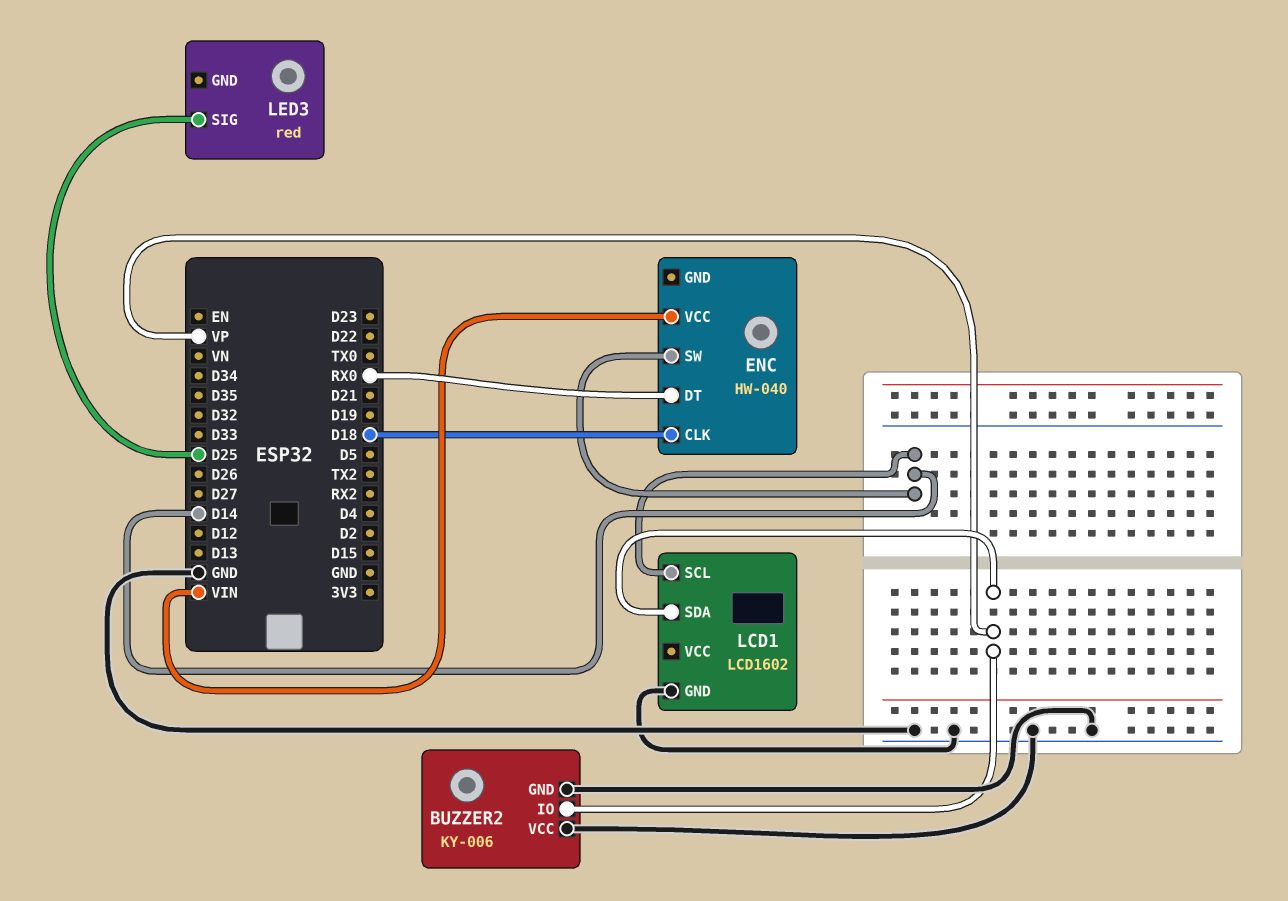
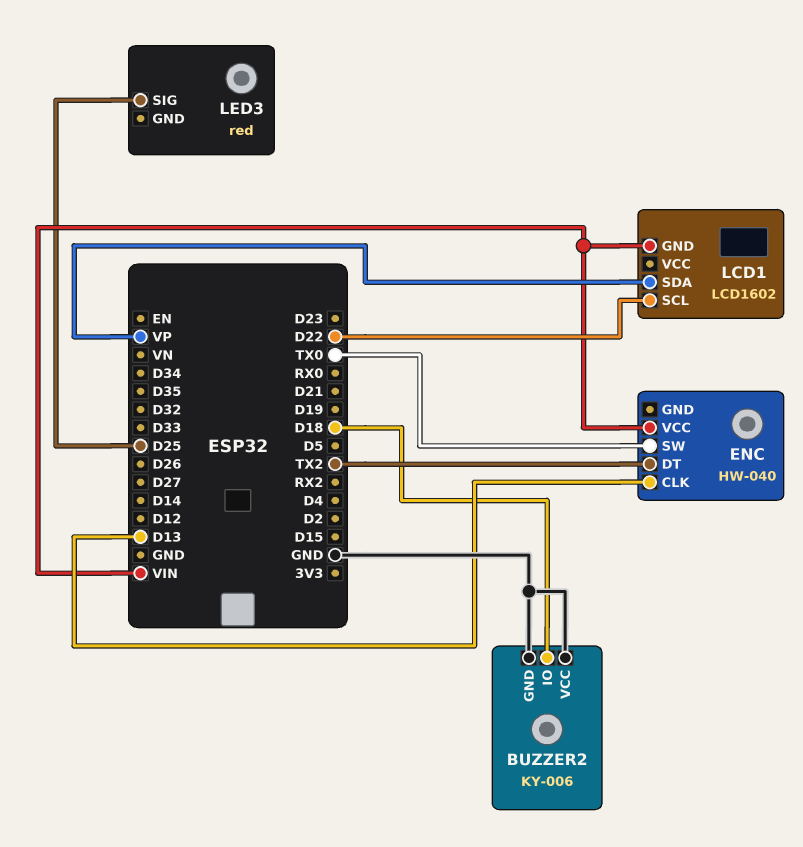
BUZZER2 pin IO: VP -> D18
ENC pin CLK: D18 -> D13
ENC pin DT: RX0 -> TX2
ENC pin SW: D14 -> TX0
LCD1 pin GND: GND -> VIN
LCD1 pin SCL: D14 -> D22

